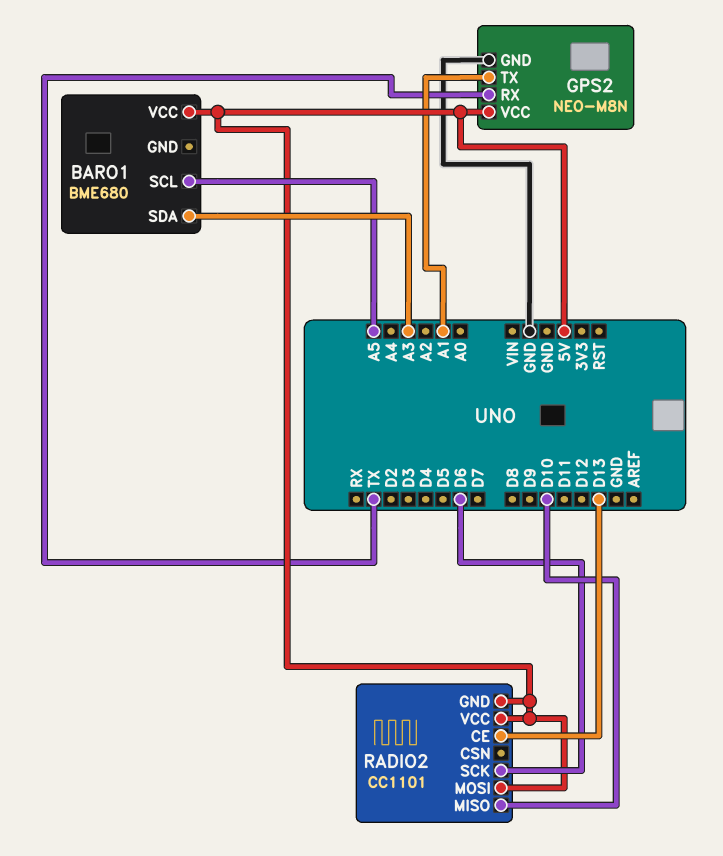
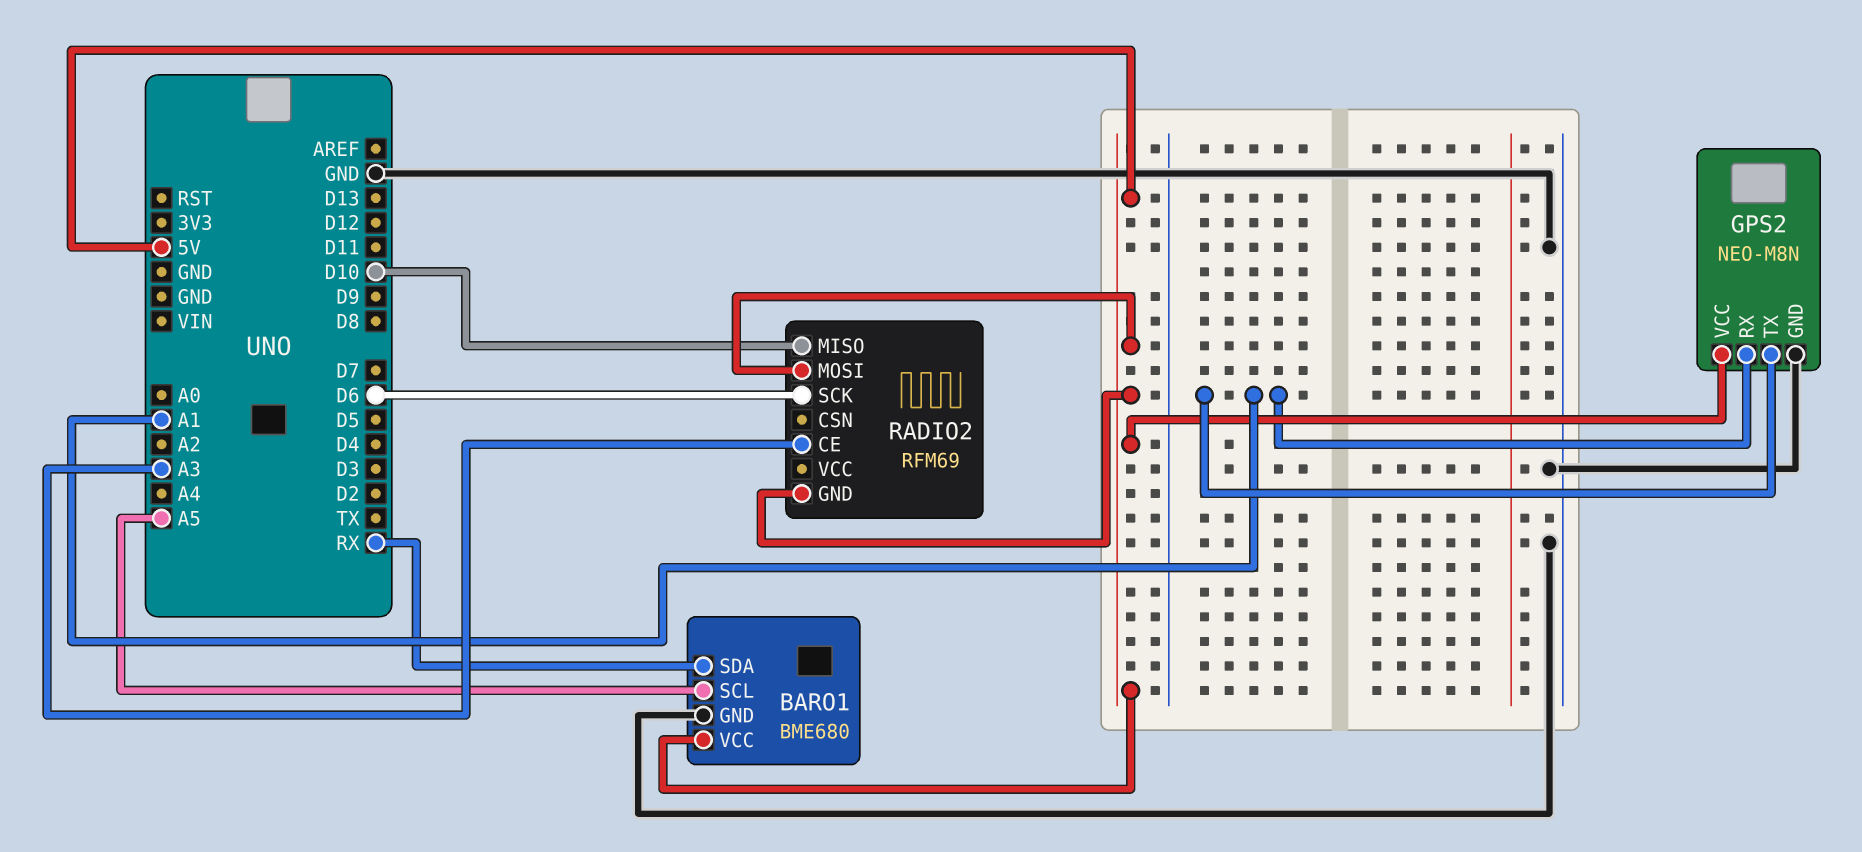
BARO1 pin GND: none -> GND
BARO1 pin SDA: A3 -> RX
GPS2 pin RX: TX -> A1
RADIO2: CC1101 -> RFM69
RADIO2 pin CE: D13 -> A3
RADIO2 pin VCC: 5V -> none

